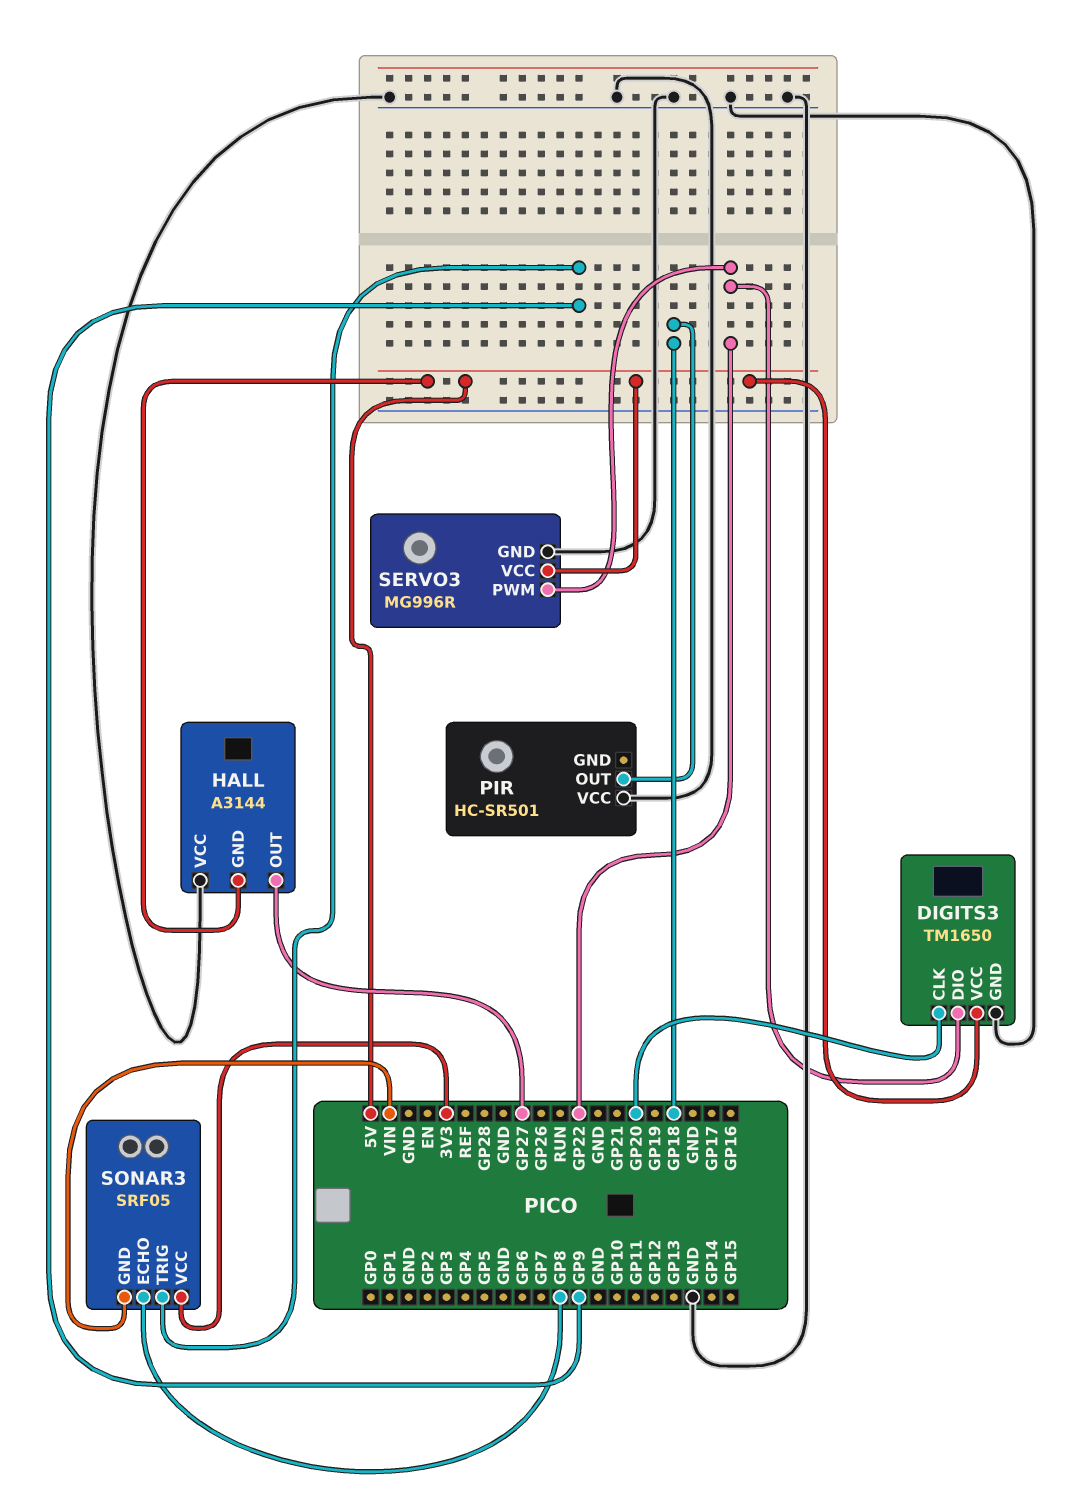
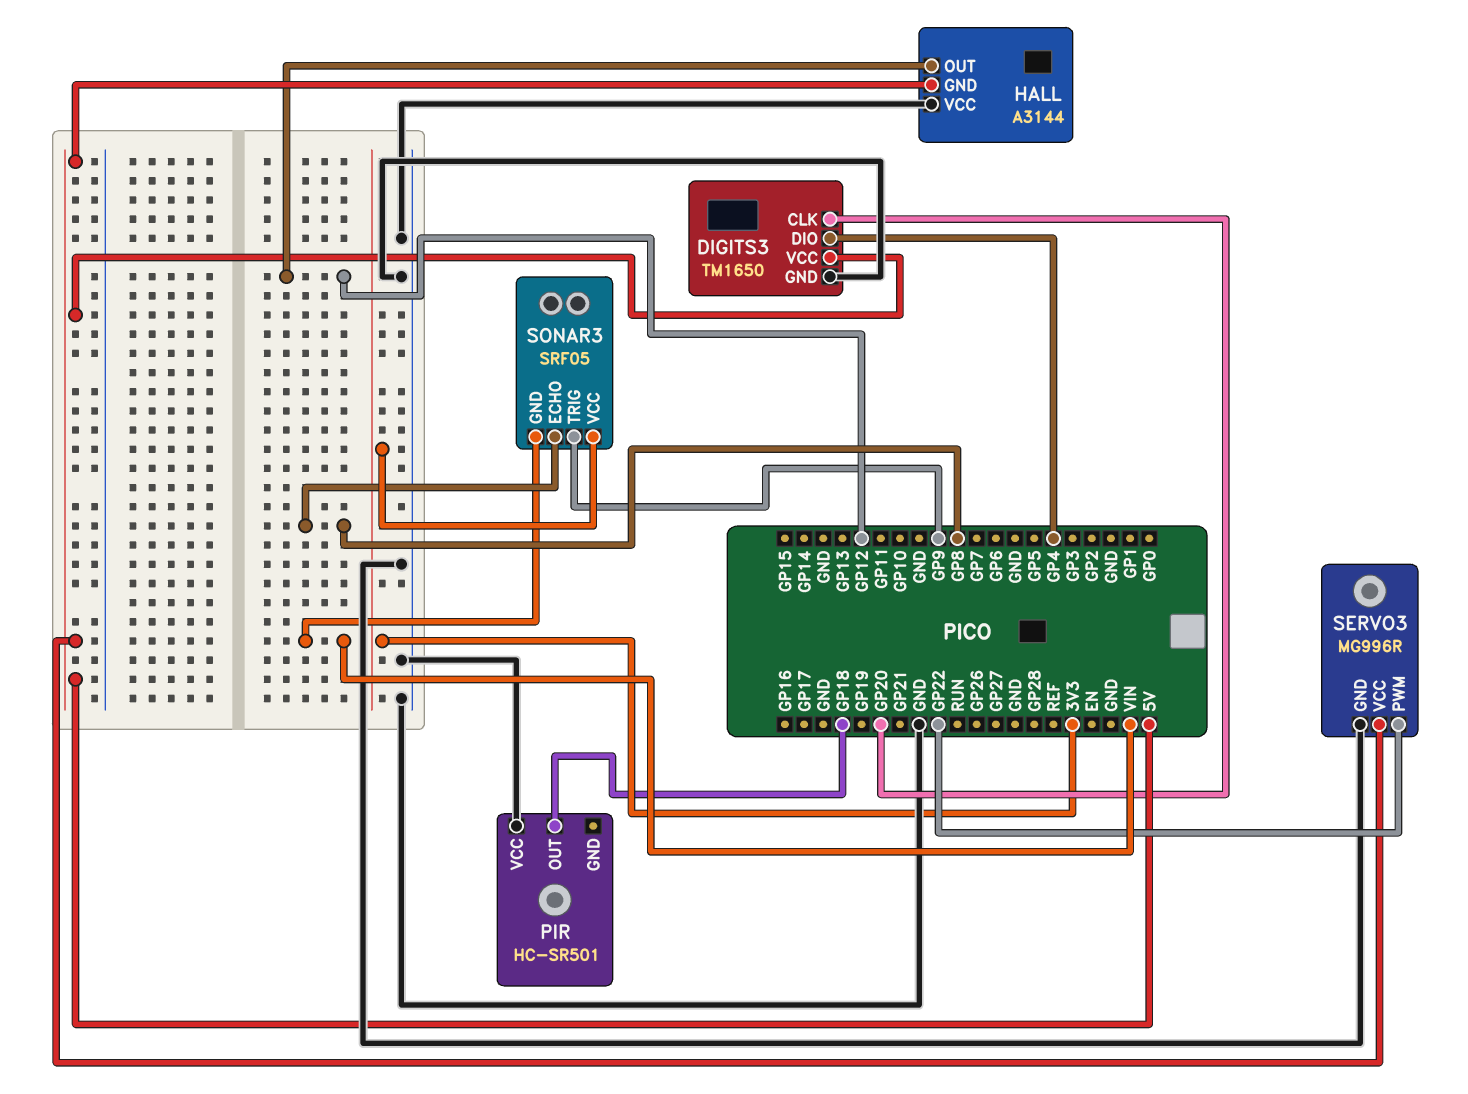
DIGITS3 pin DIO: GP22 -> GP4
HALL pin OUT: GP27 -> GP12

